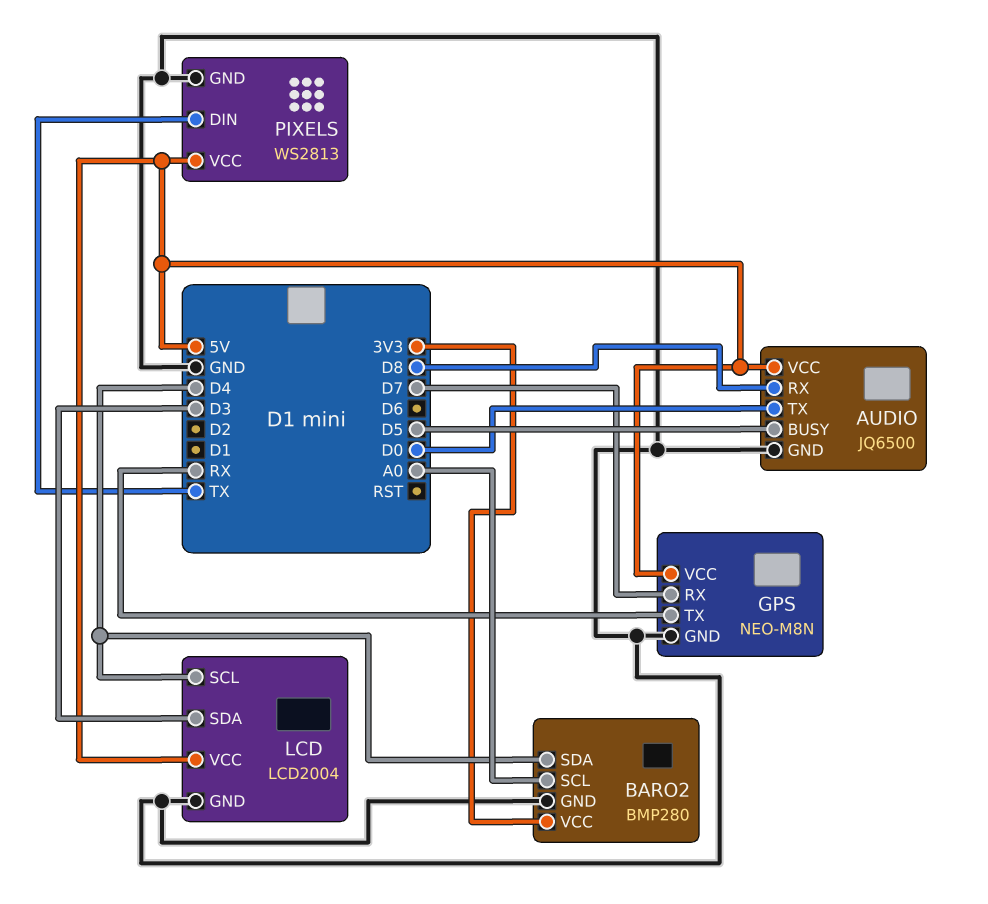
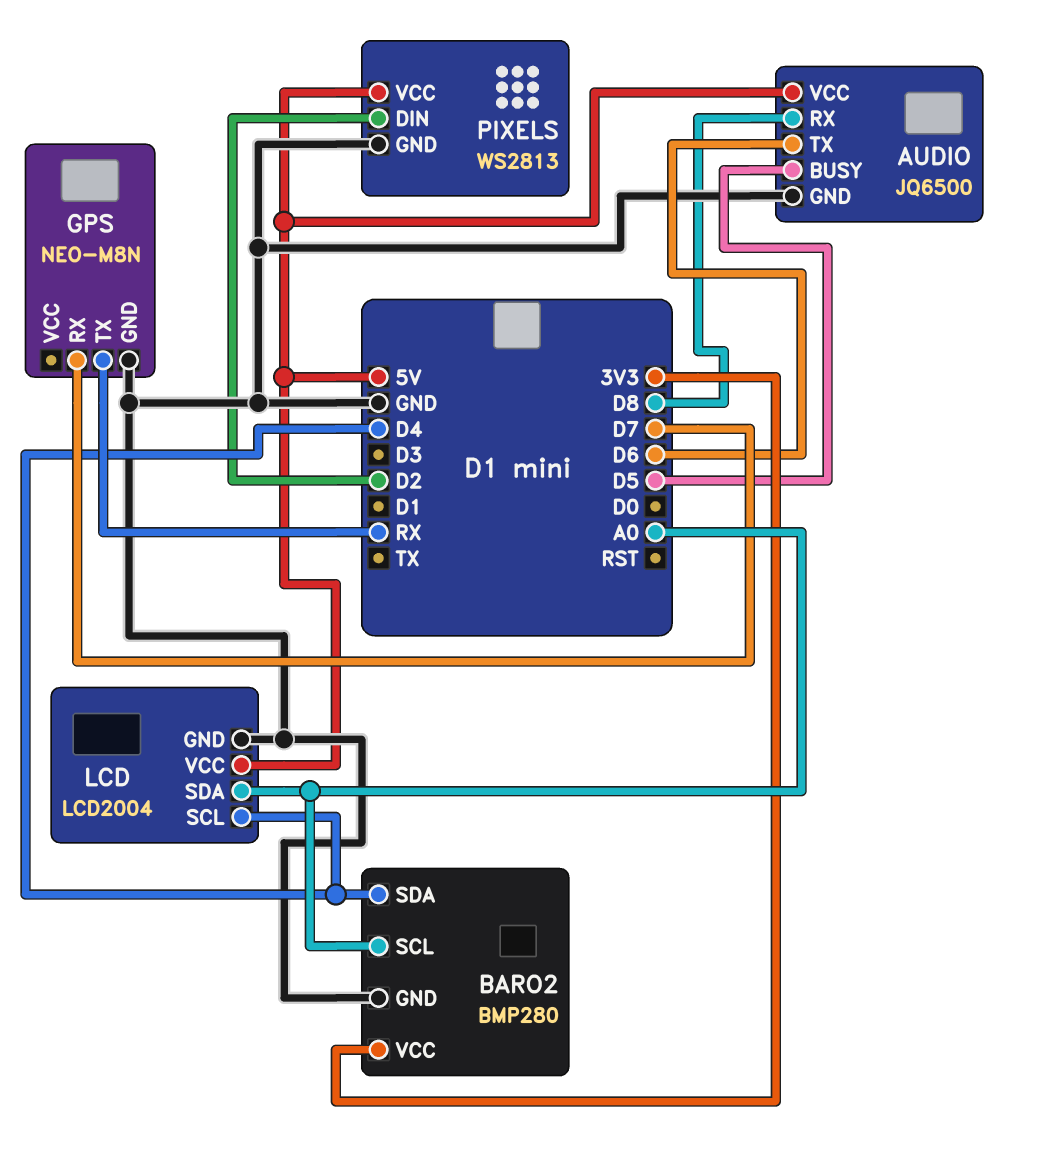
AUDIO pin TX: D0 -> D6
GPS pin VCC: 5V -> none
LCD pin SDA: D3 -> A0
PIXELS pin DIN: TX -> D2

